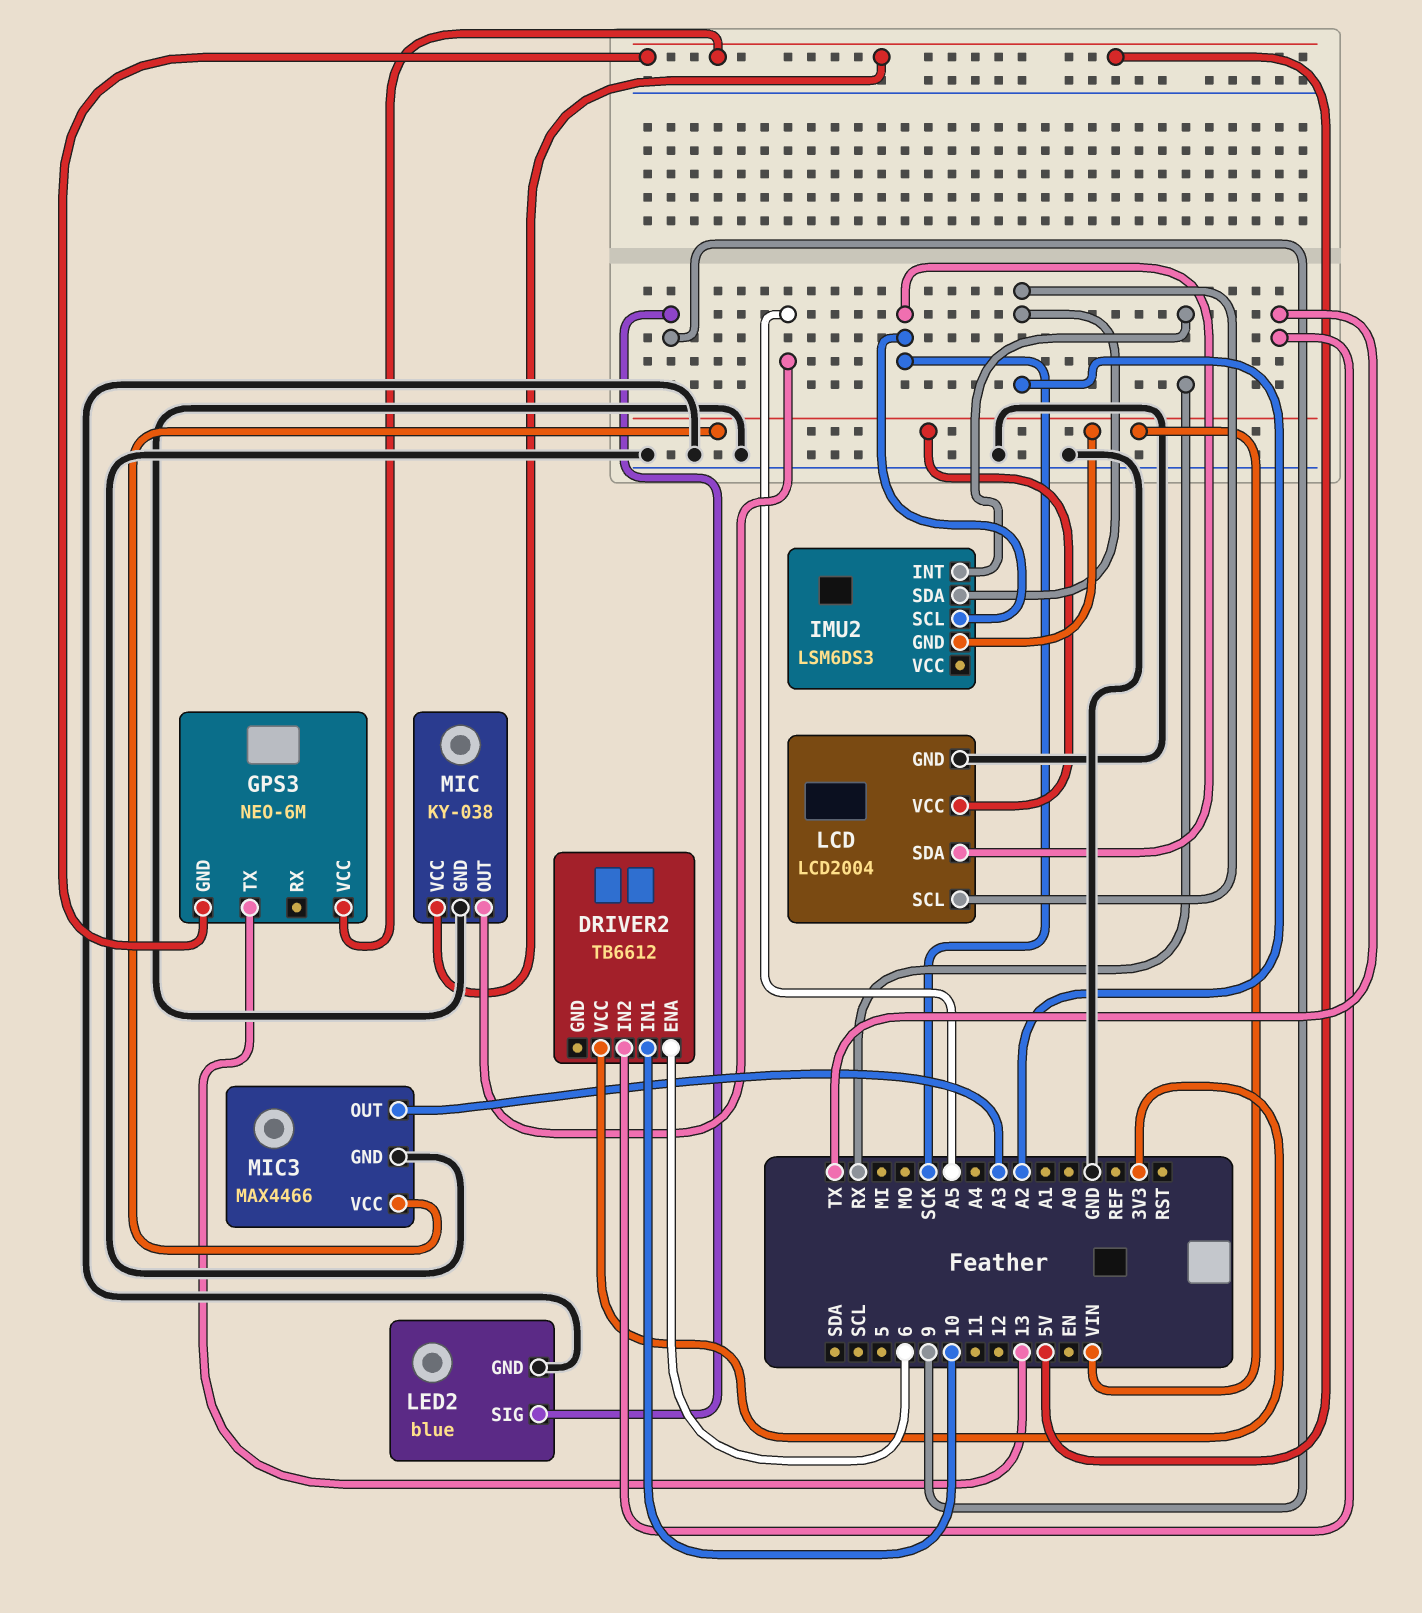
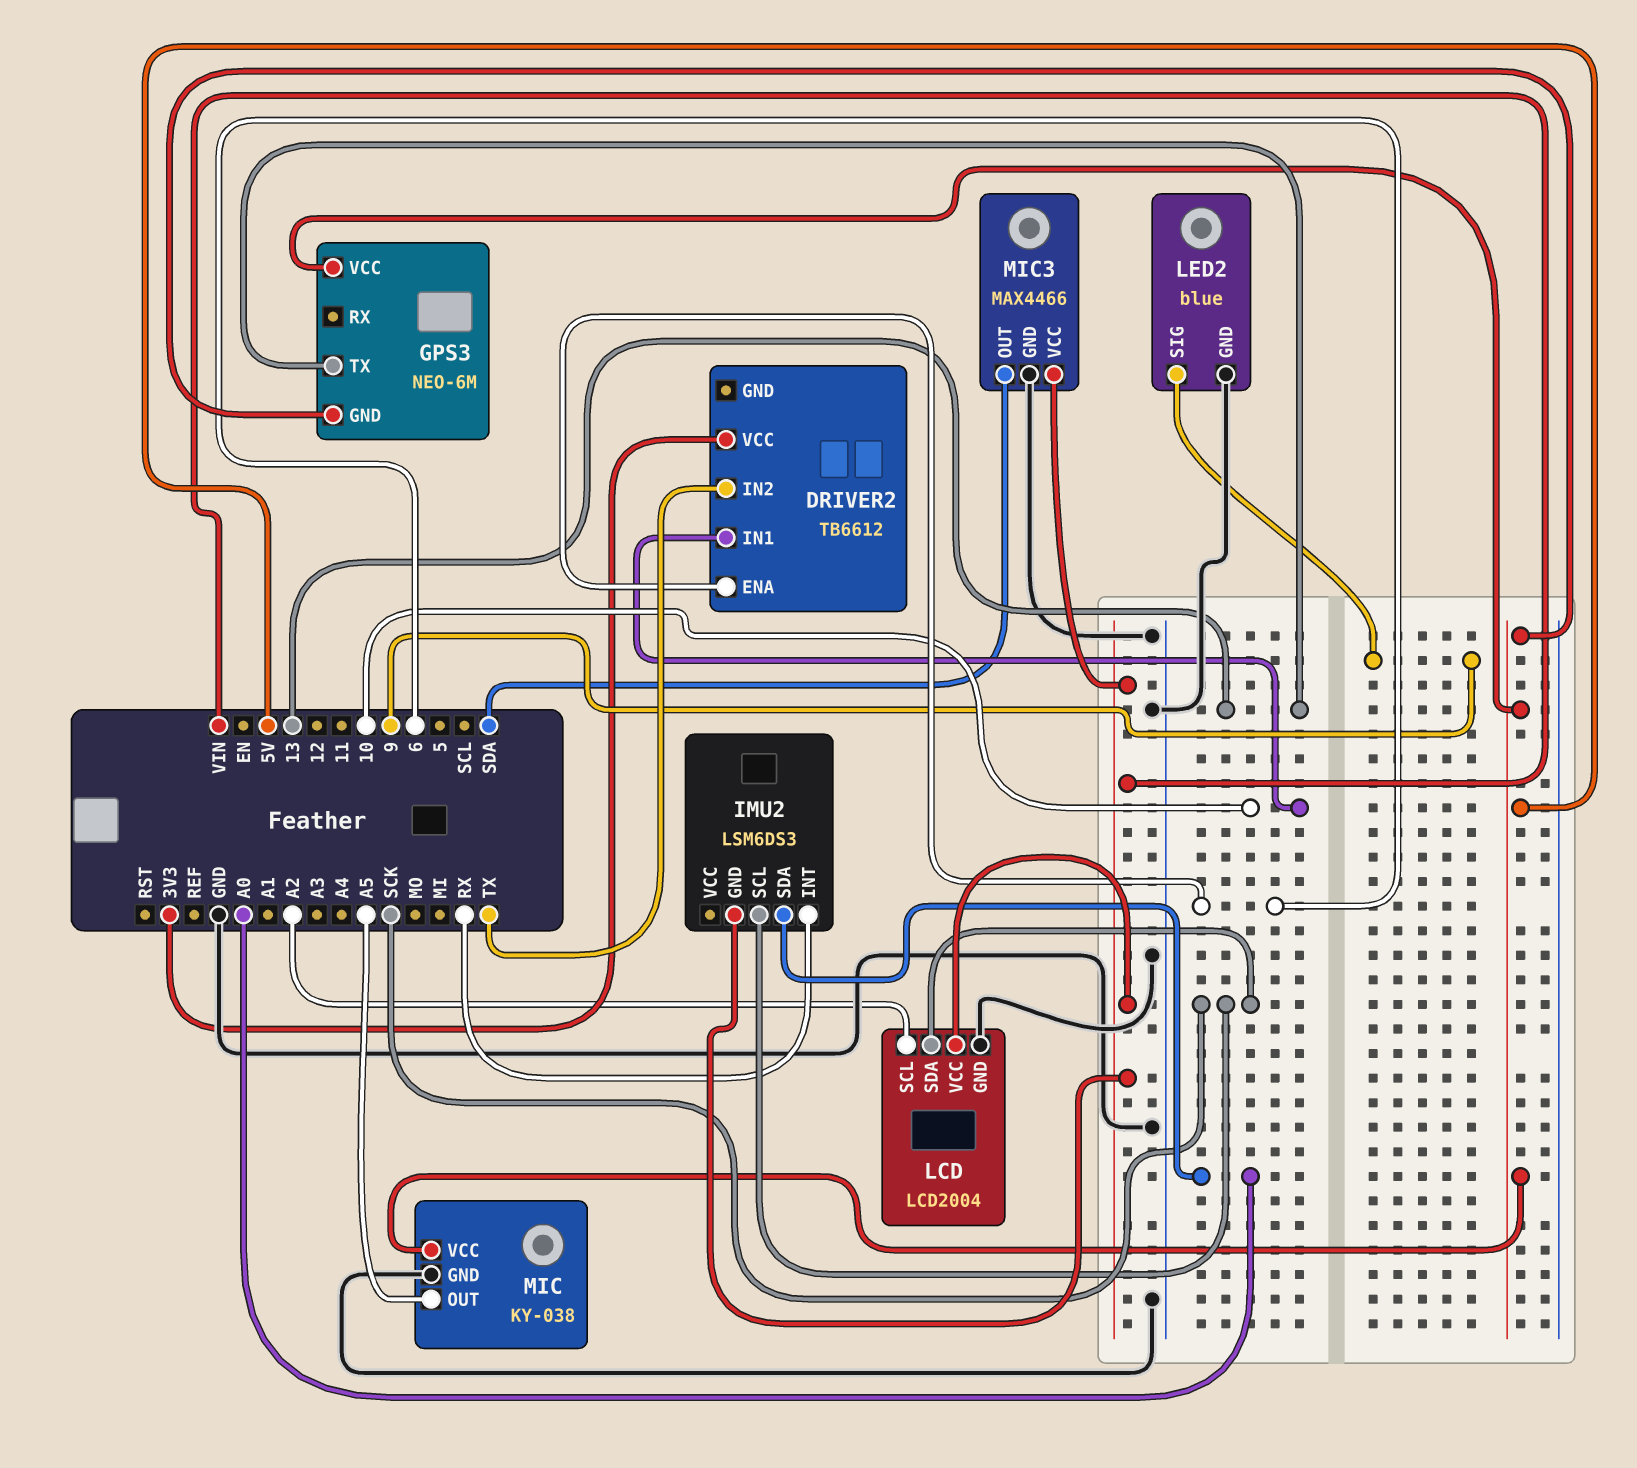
IMU2 pin SDA: A2 -> A0
MIC3 pin OUT: A3 -> SDA

